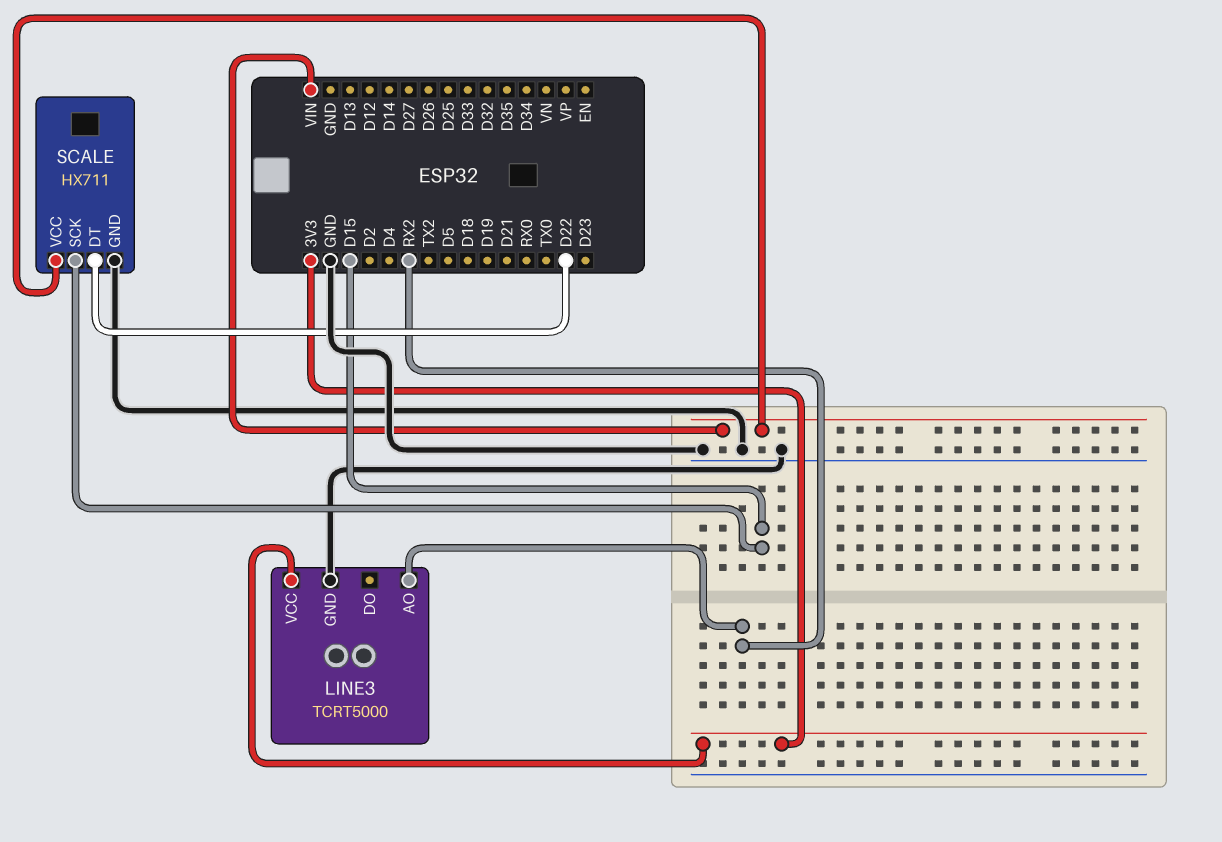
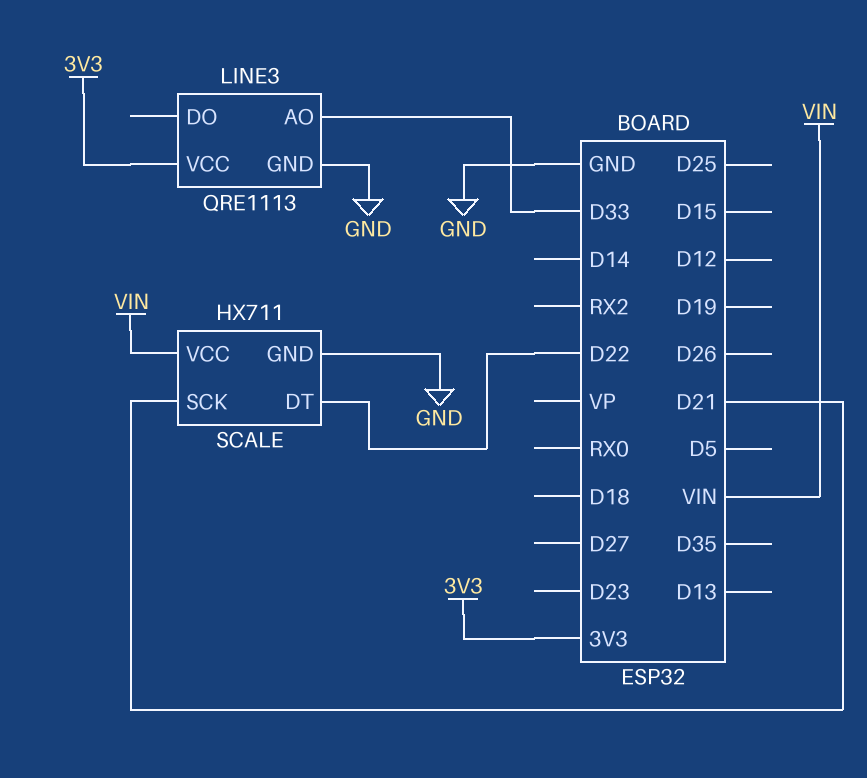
LINE3: TCRT5000 -> QRE1113
LINE3 pin AO: RX2 -> D33
SCALE pin SCK: D15 -> D21

